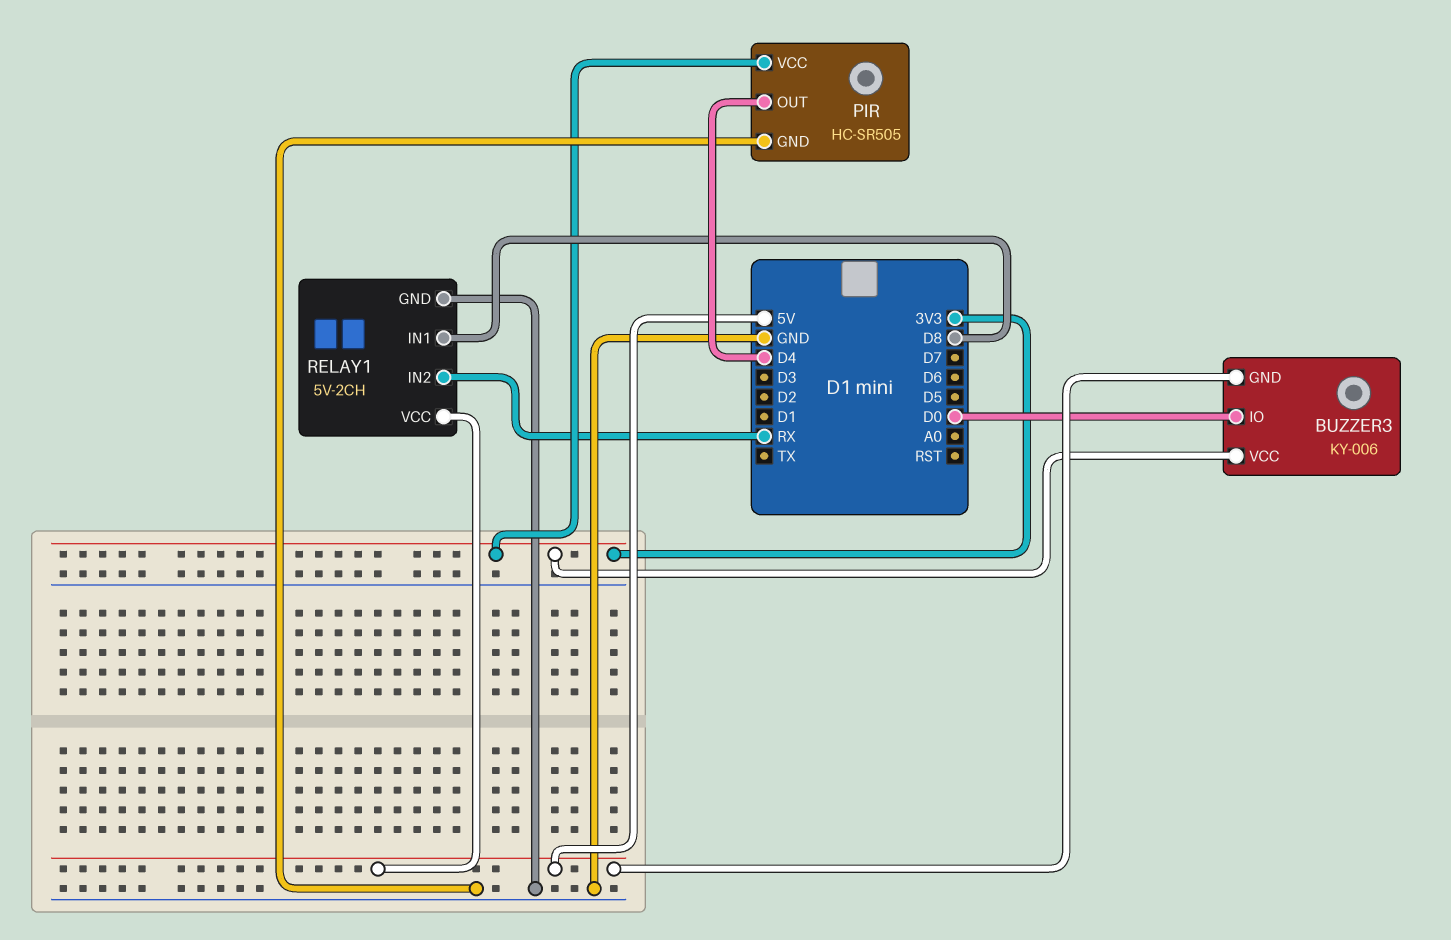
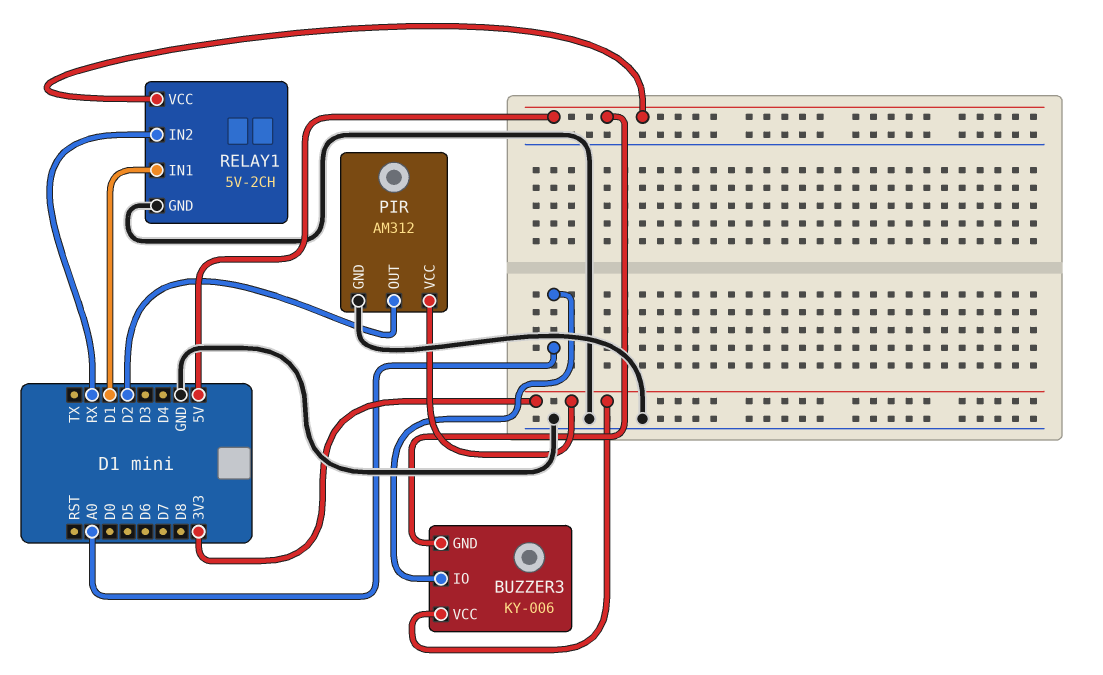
BUZZER3 pin IO: D0 -> A0
PIR: HC-SR505 -> AM312
PIR pin OUT: D4 -> D2
RELAY1 pin IN1: D8 -> D1

